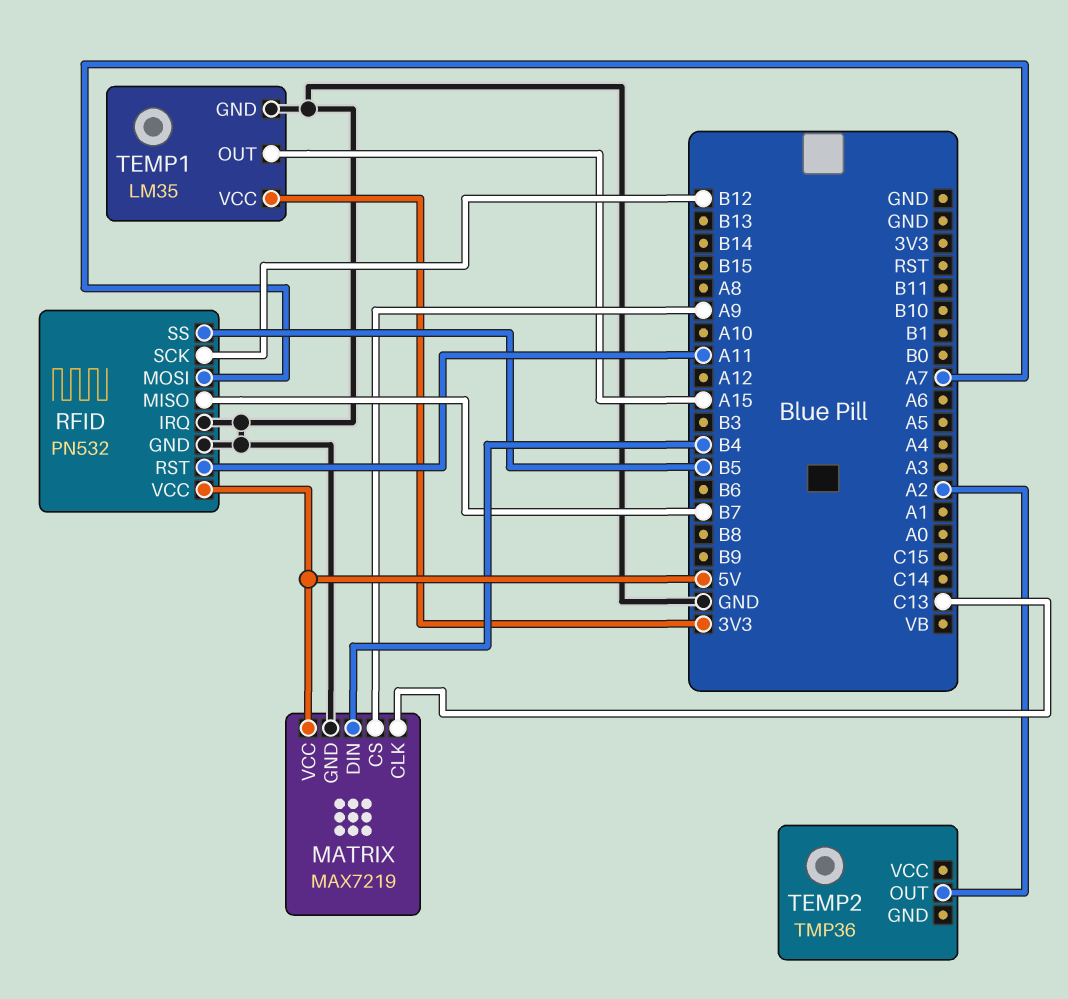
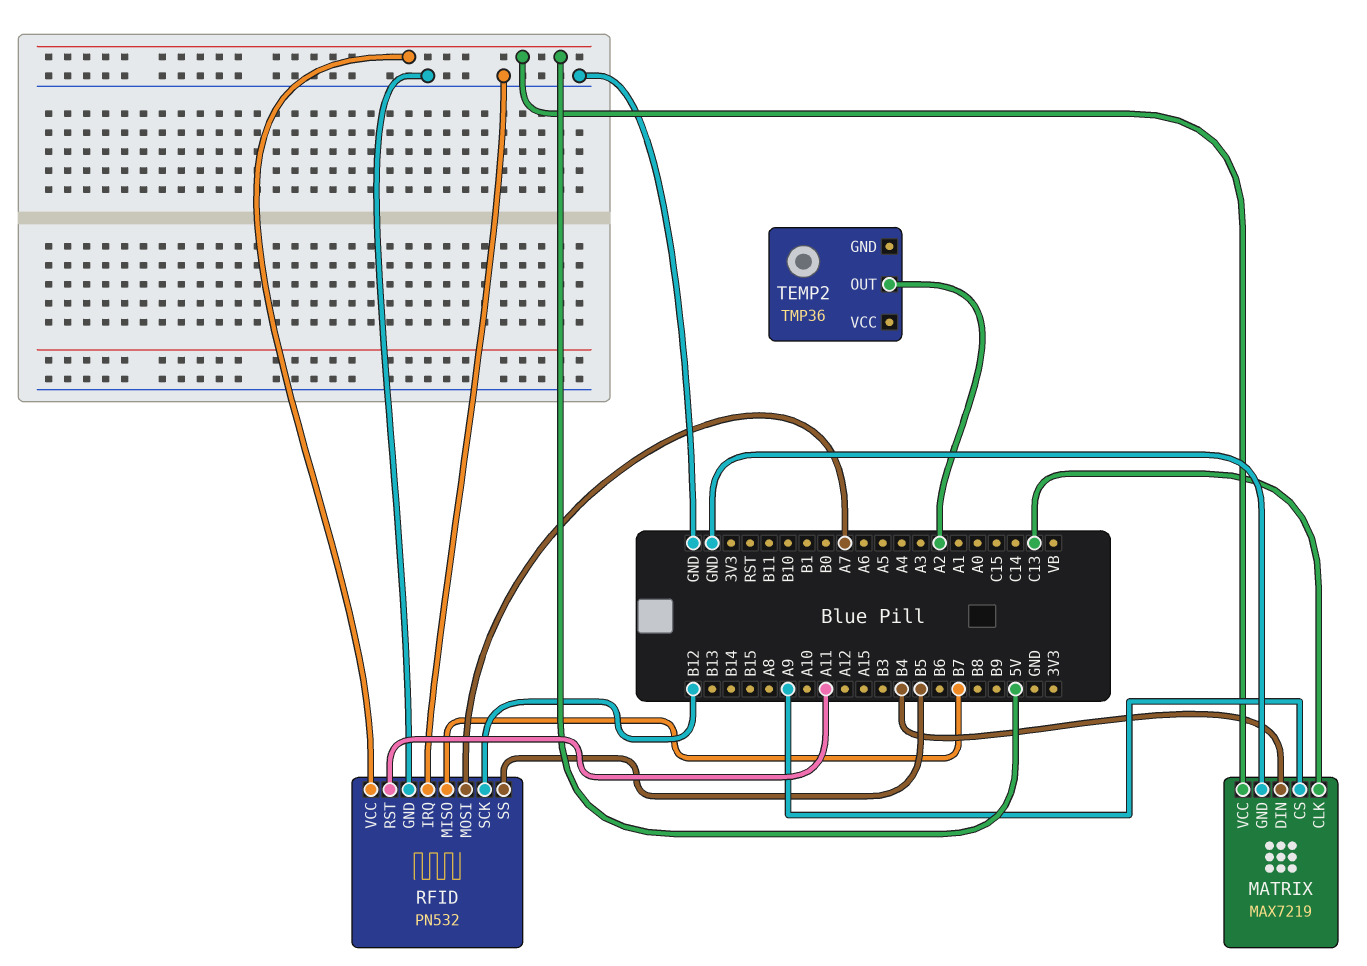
TEMP1: LM35 -> none
TEMP1 pin GND: GND -> none
TEMP1 pin OUT: A15 -> none
TEMP1 pin VCC: 3V3 -> none

